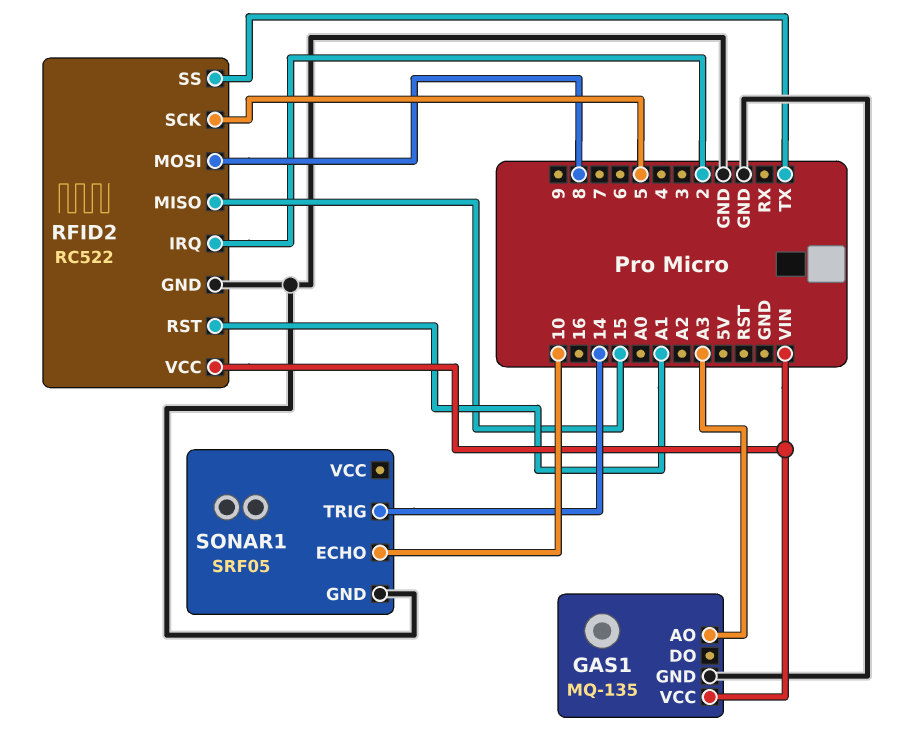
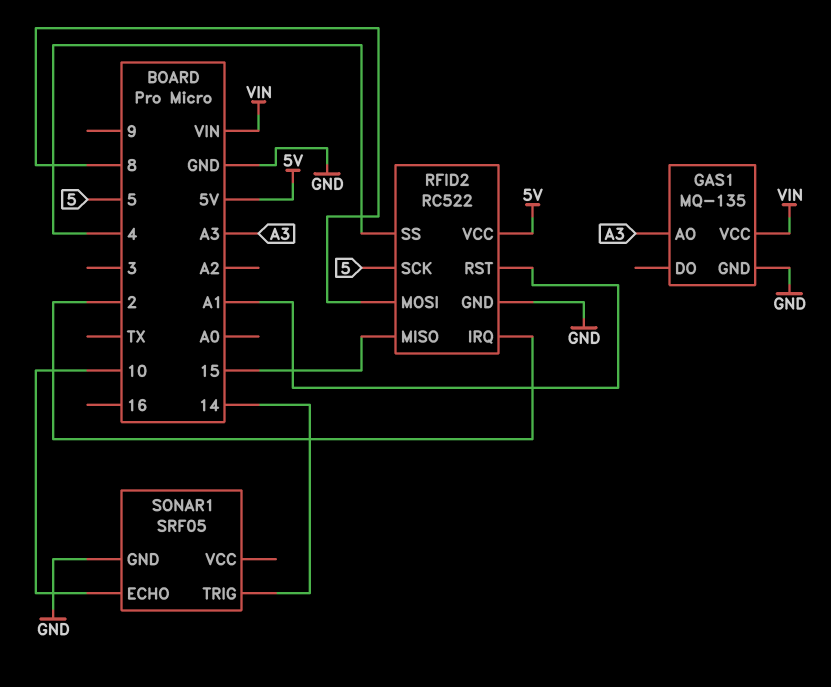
RFID2 pin SS: TX -> 4
RFID2 pin VCC: VIN -> 5V

